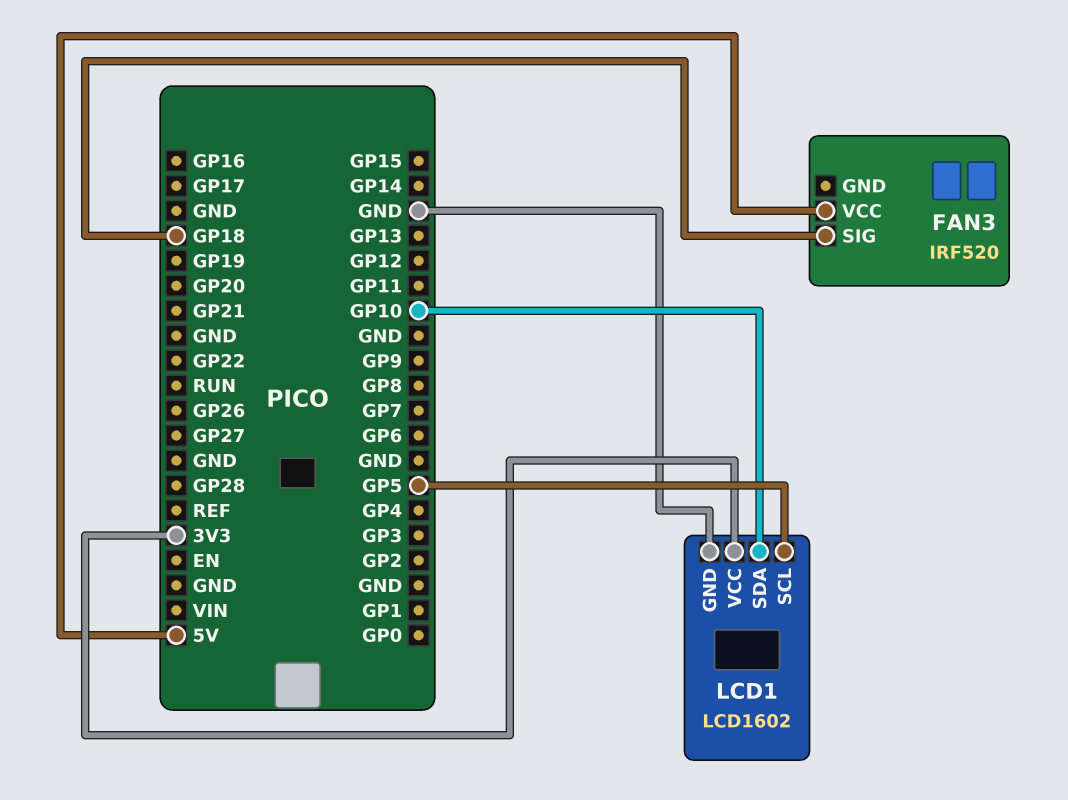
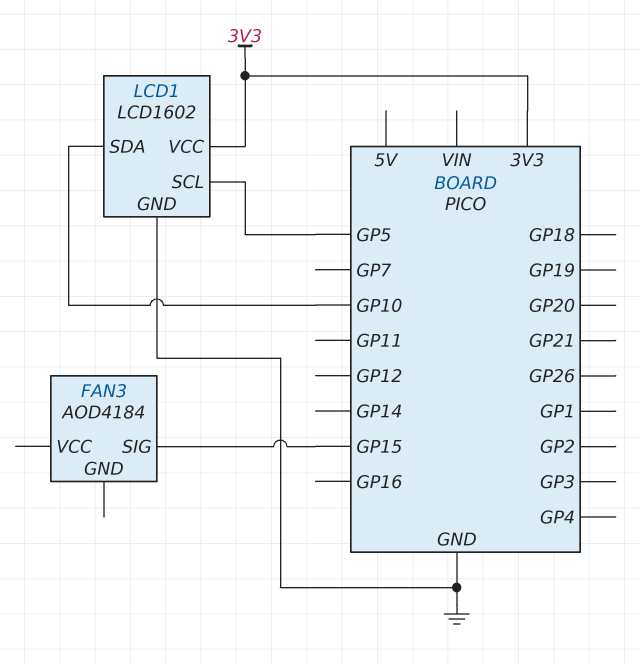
FAN3: IRF520 -> AOD4184
FAN3 pin SIG: GP18 -> GP15
FAN3 pin VCC: 5V -> none

